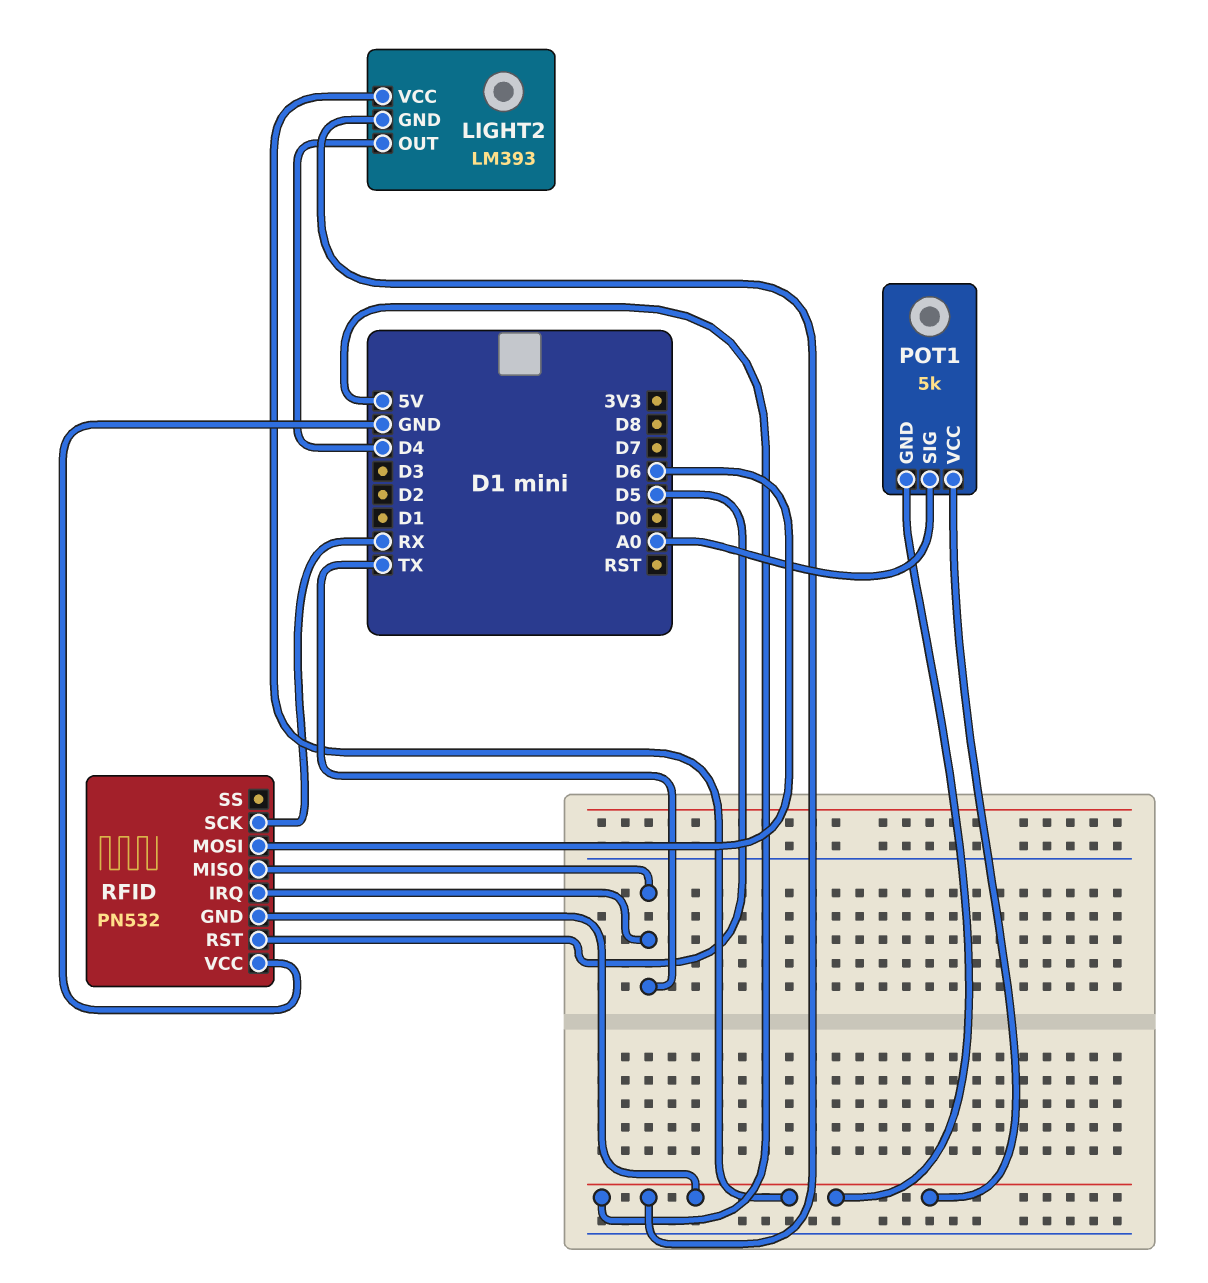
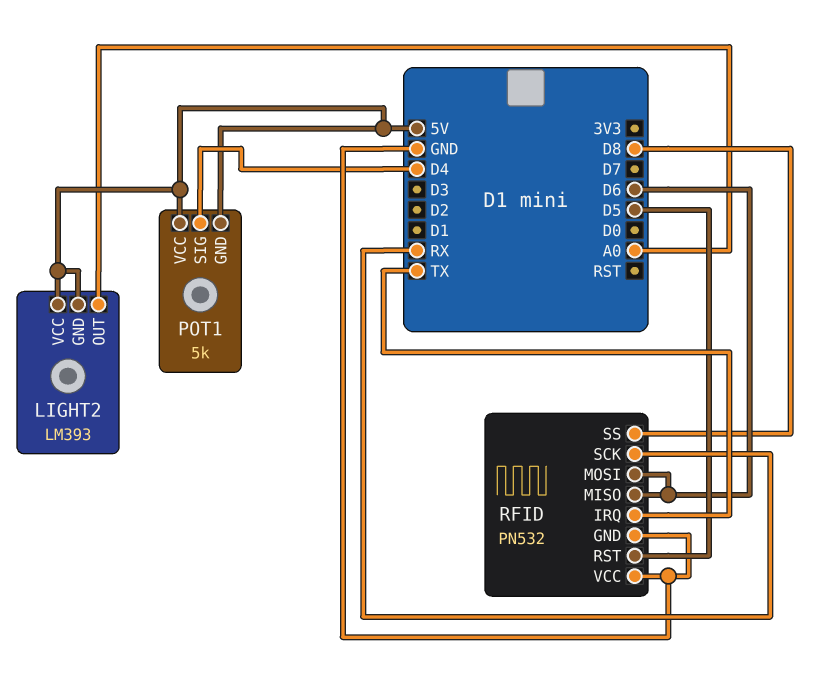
LIGHT2 pin OUT: D4 -> A0
POT1 pin SIG: A0 -> D4
RFID pin GND: 5V -> GND
RFID pin MISO: TX -> D6
RFID pin SS: none -> D8

